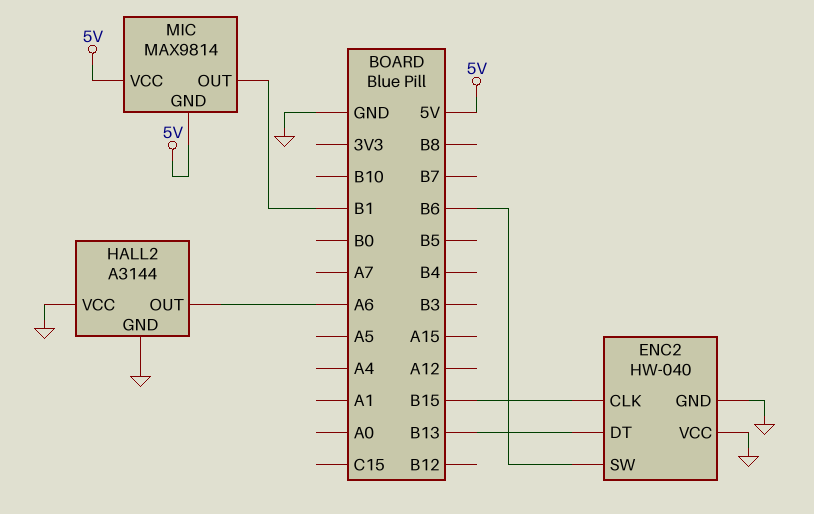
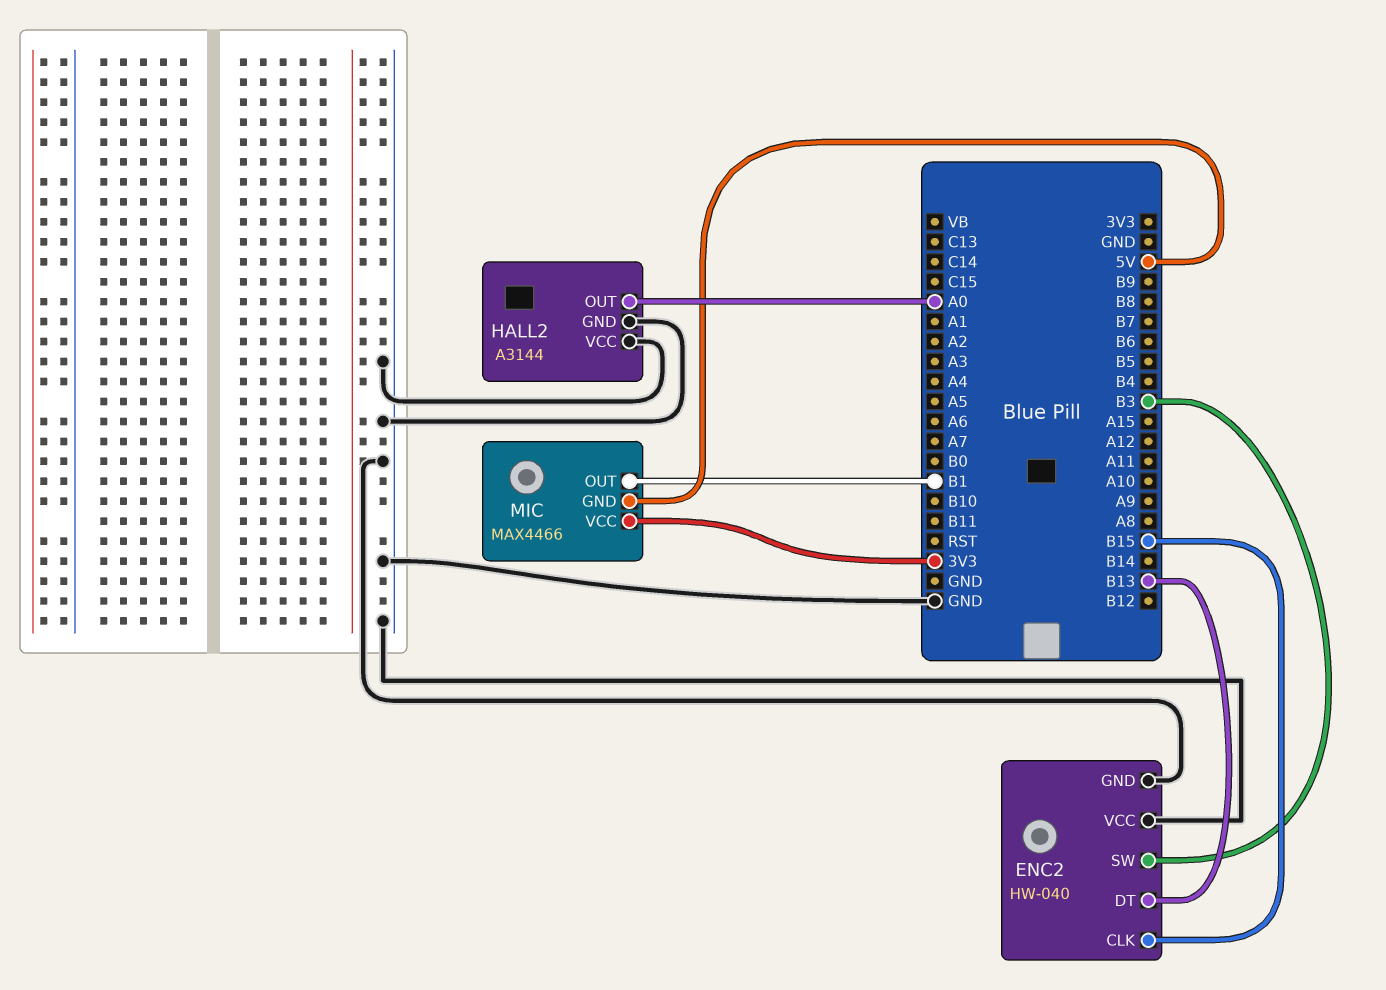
ENC2 pin SW: B6 -> B3
HALL2 pin OUT: A6 -> A0
MIC: MAX9814 -> MAX4466
MIC pin VCC: 5V -> 3V3

